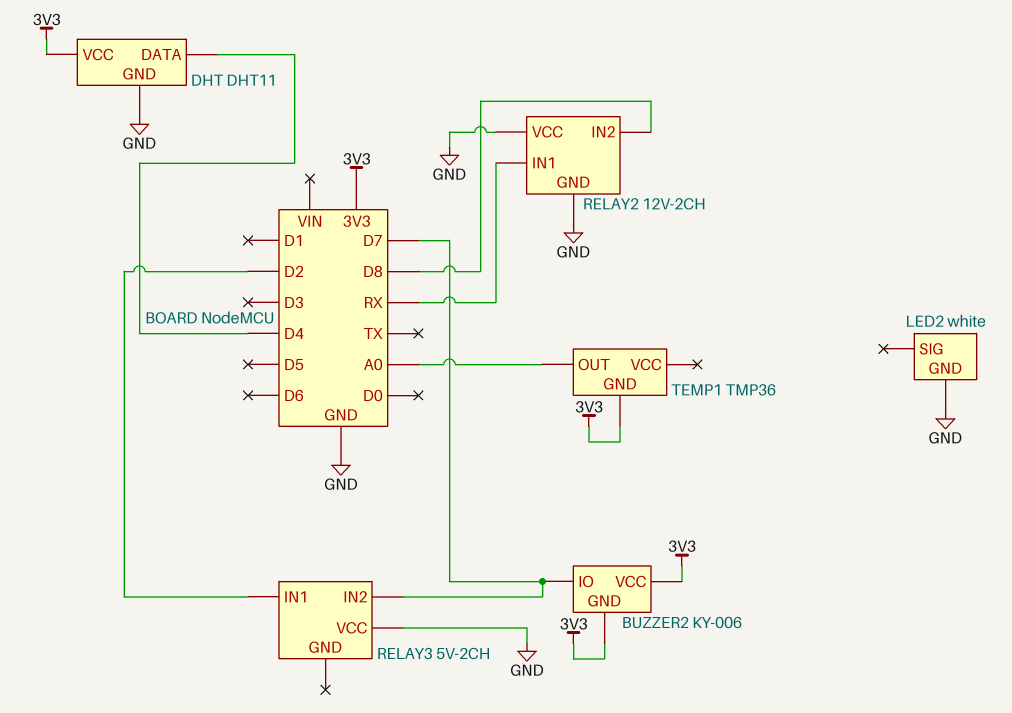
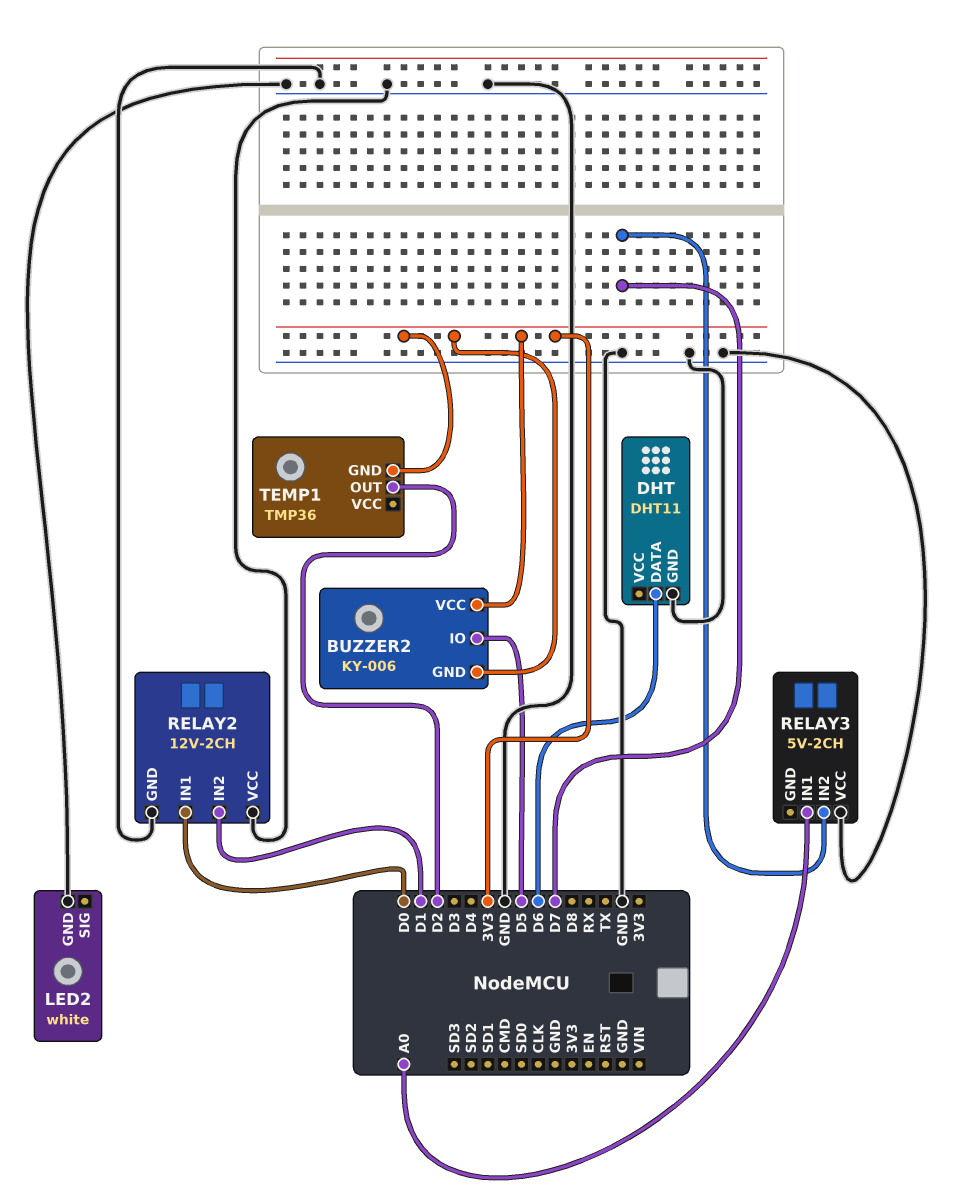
BUZZER2 pin IO: D7 -> D5
DHT pin DATA: D4 -> D6
DHT pin VCC: 3V3 -> none
RELAY2 pin IN1: RX -> D0
RELAY2 pin IN2: D8 -> D1
RELAY3 pin IN1: D2 -> A0
TEMP1 pin OUT: A0 -> D2

